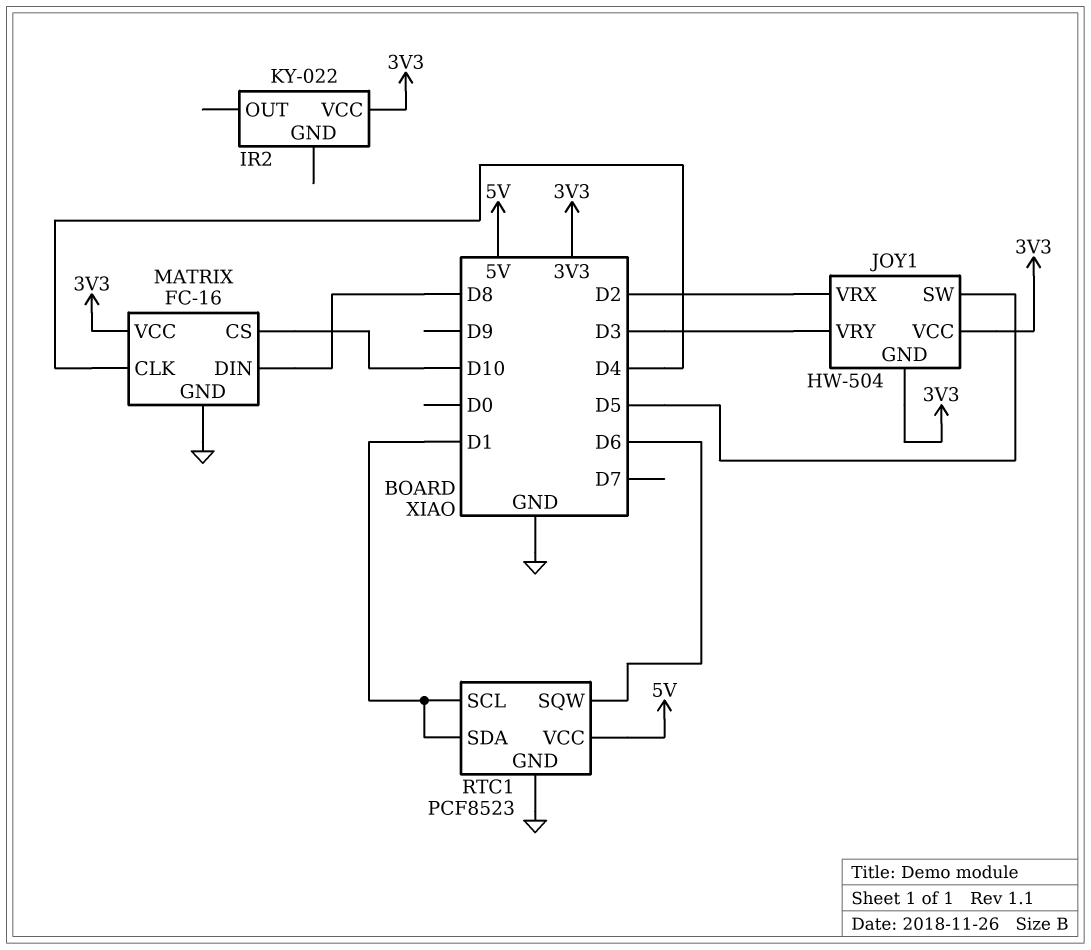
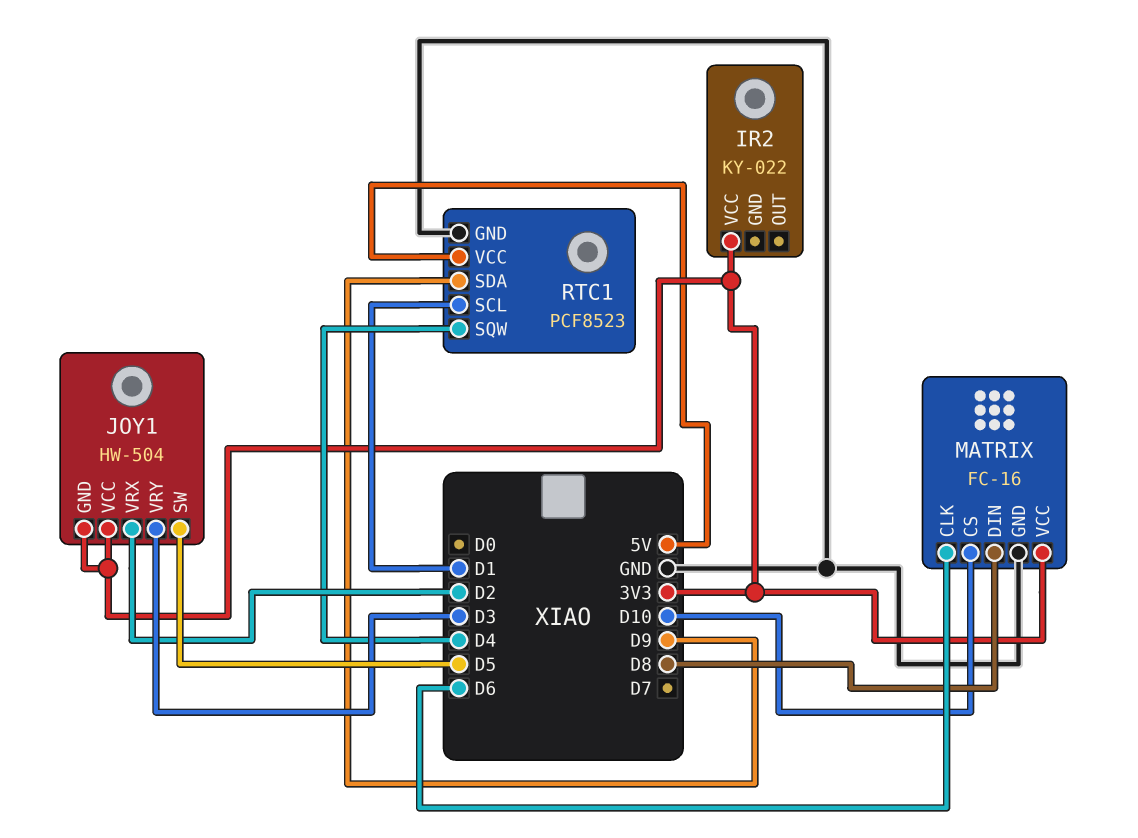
MATRIX pin CLK: D4 -> D6
RTC1 pin SDA: D1 -> D9
RTC1 pin SQW: D6 -> D4

